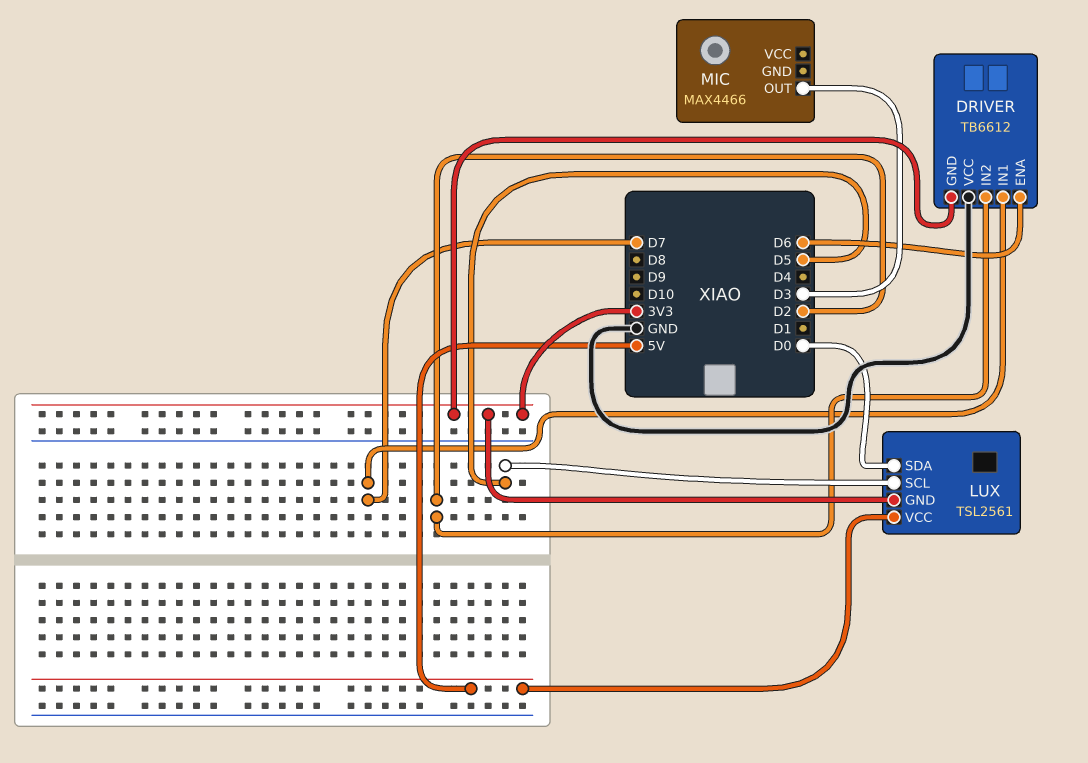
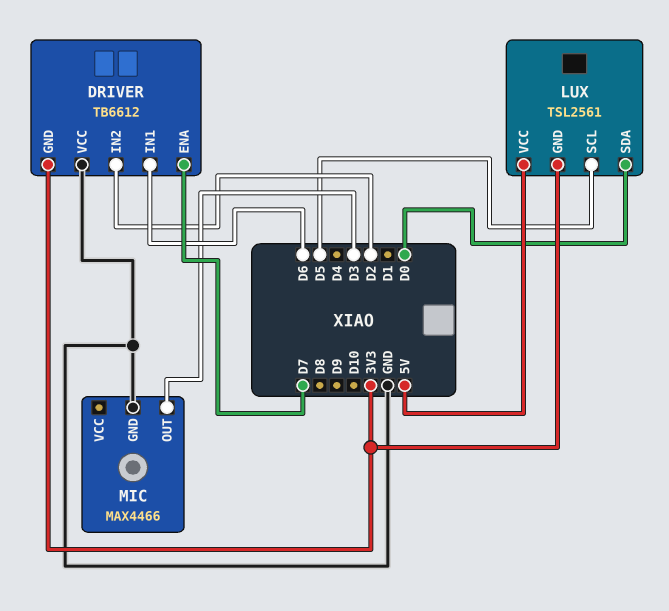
DRIVER pin ENA: D6 -> D7
DRIVER pin IN1: D7 -> D6
MIC pin GND: none -> GND

